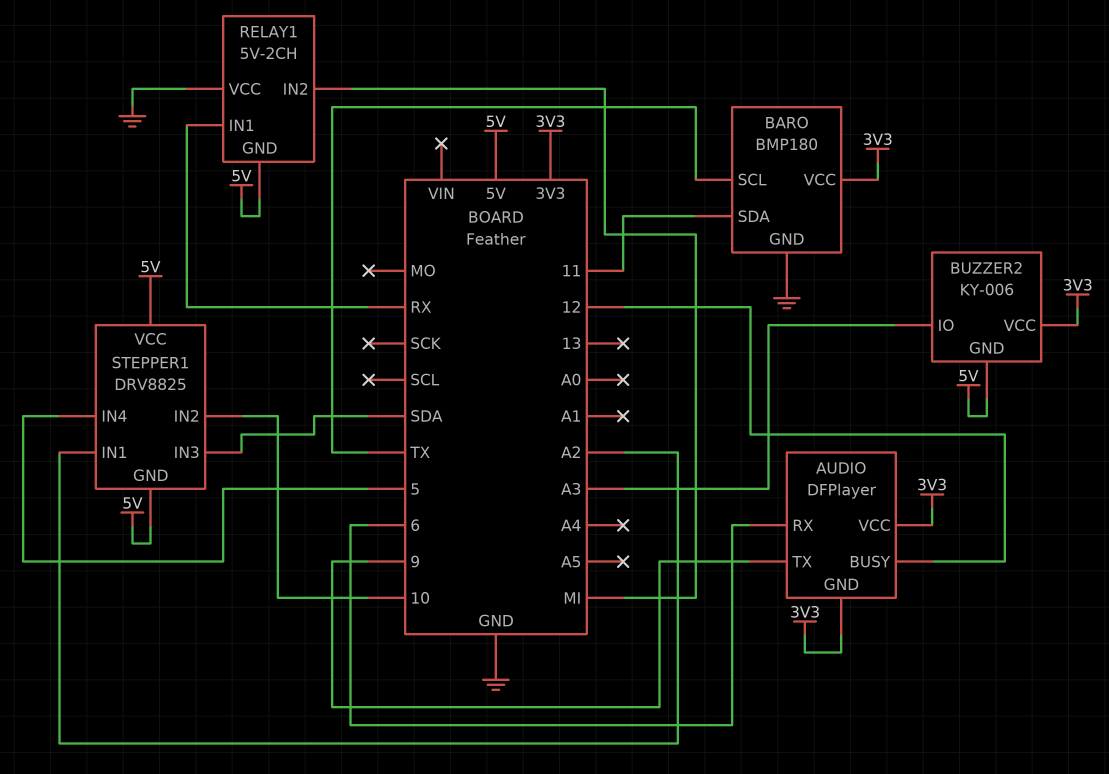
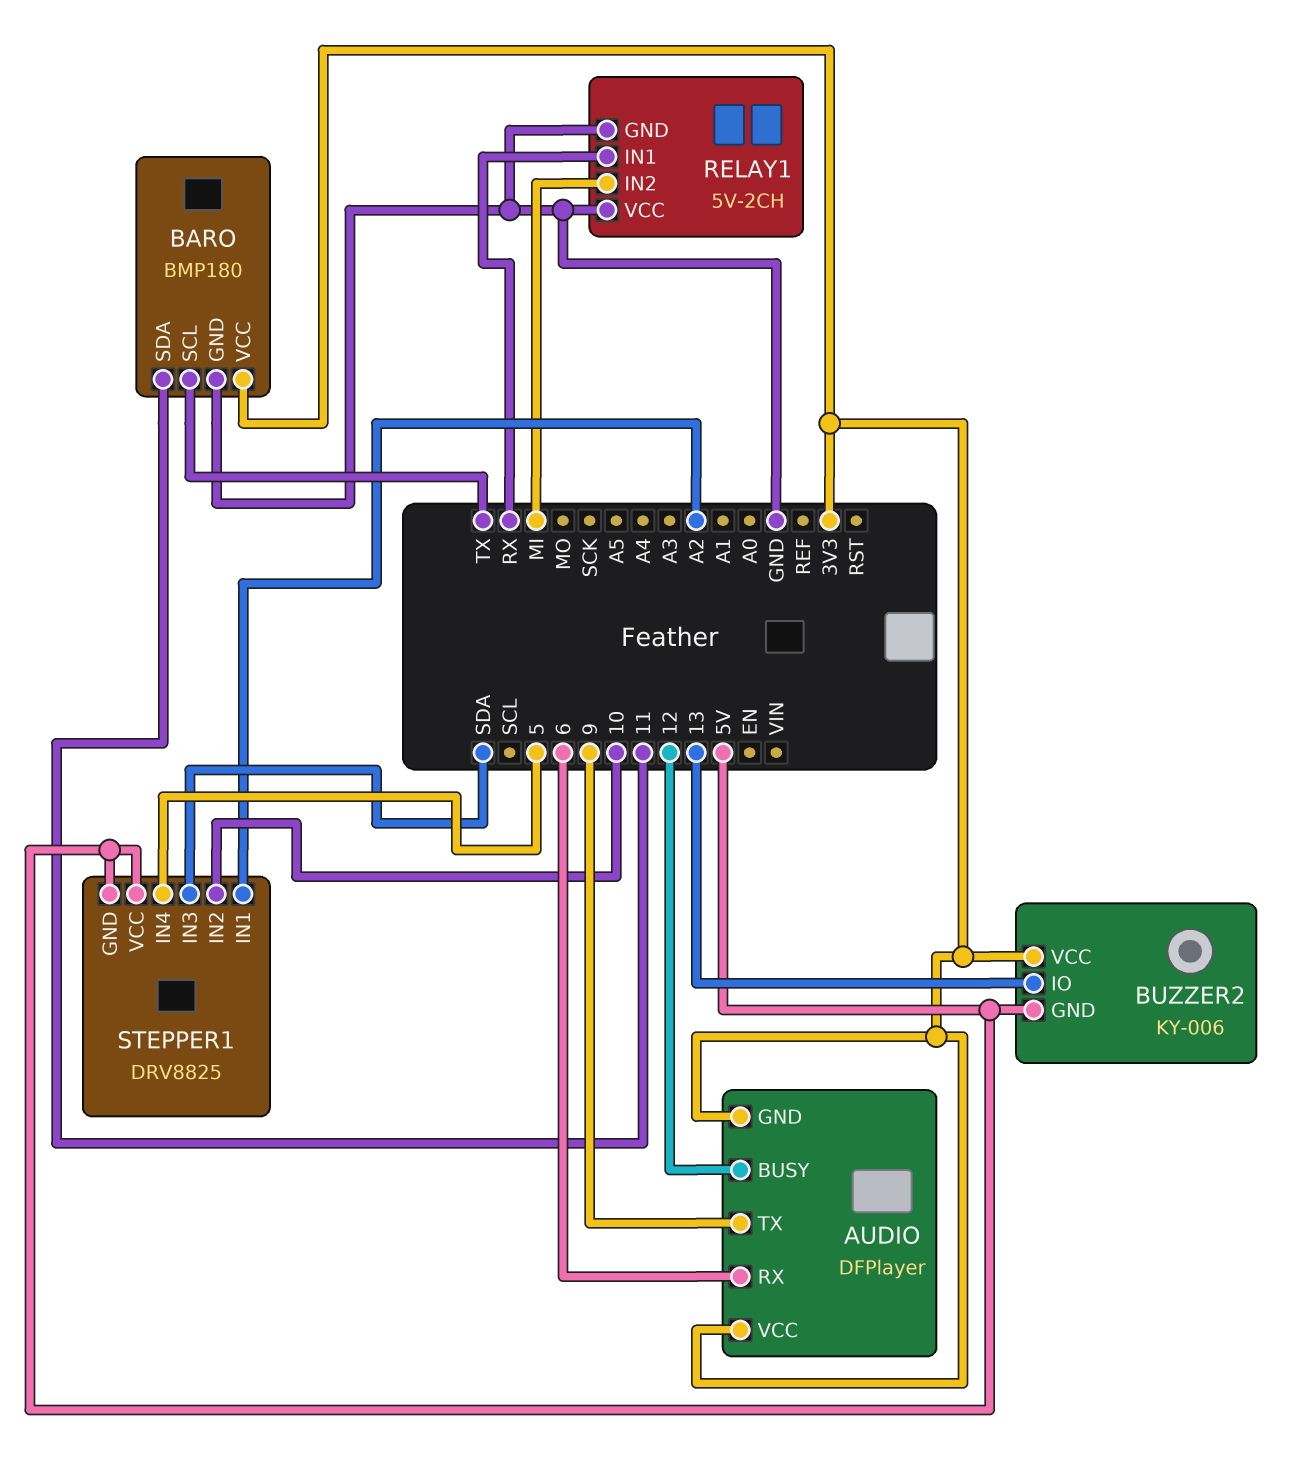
BUZZER2 pin IO: A3 -> 13
RELAY1 pin GND: 5V -> GND

